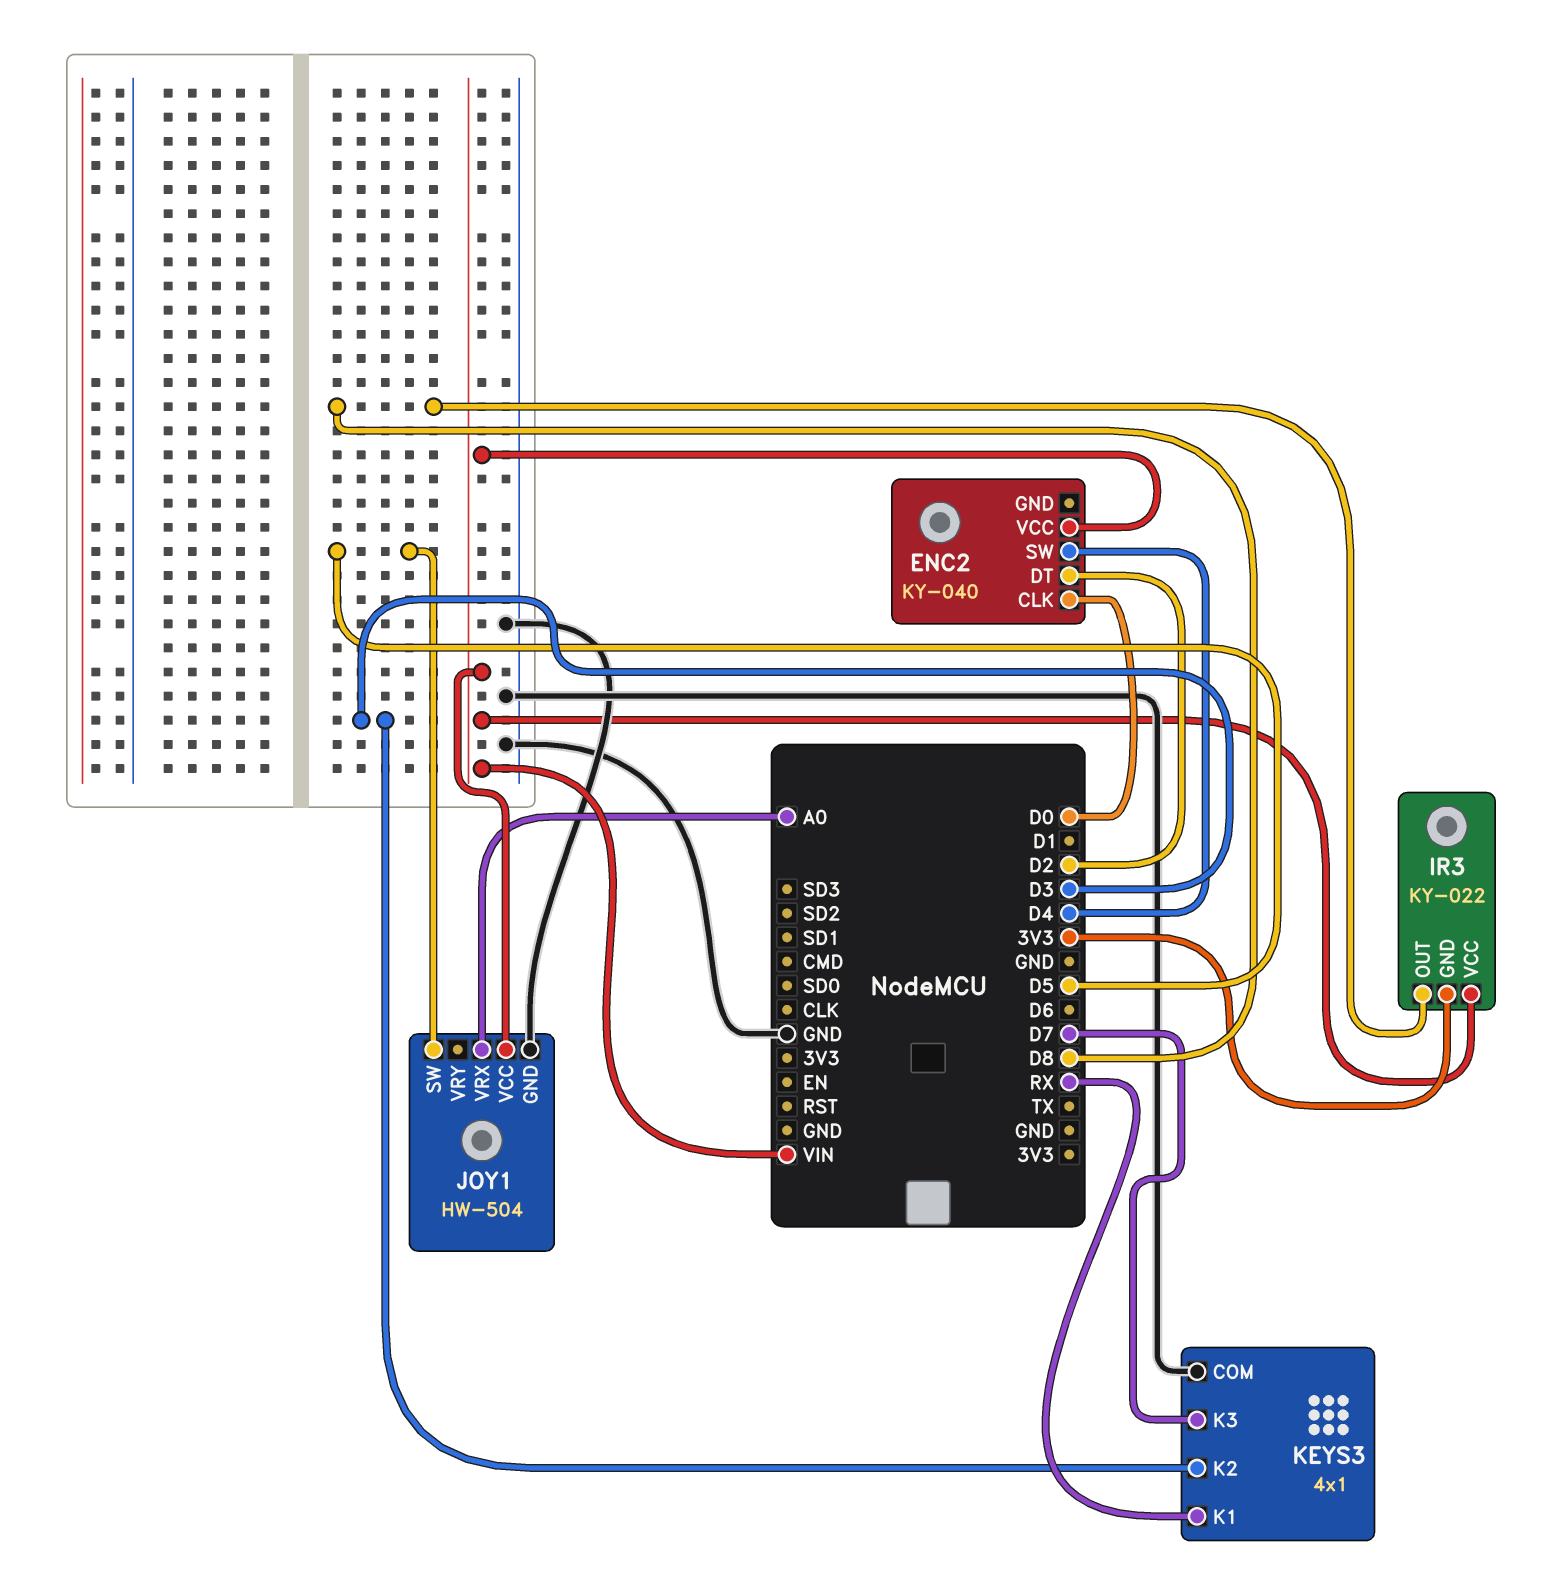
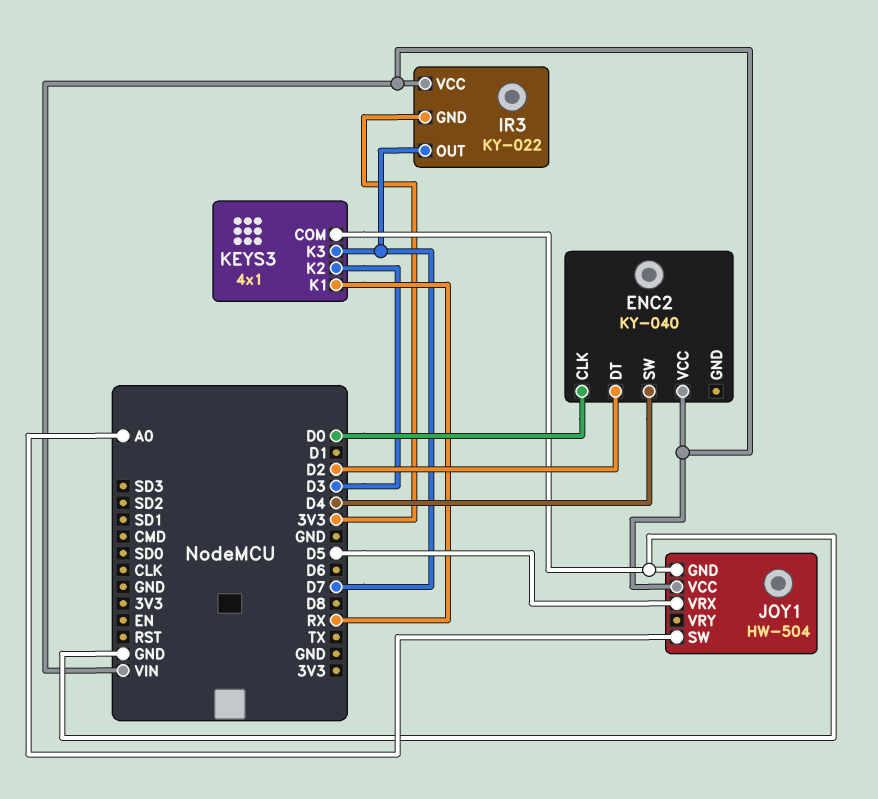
IR3 pin OUT: D8 -> D7
JOY1 pin SW: D5 -> A0
JOY1 pin VRX: A0 -> D5

